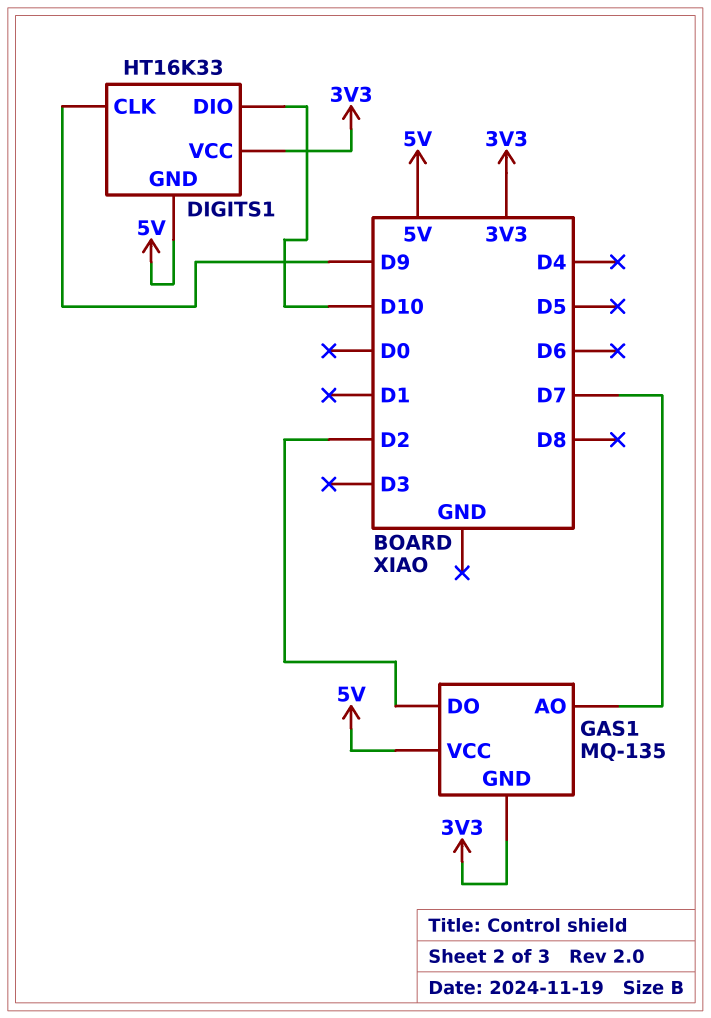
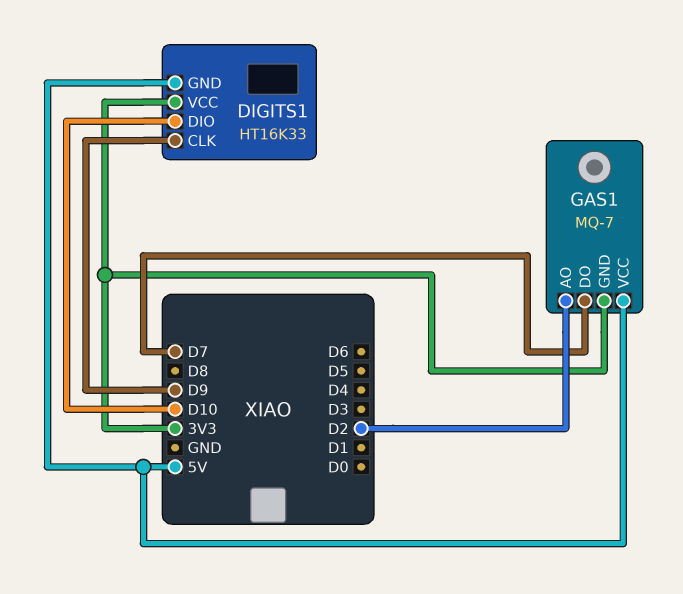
GAS1: MQ-135 -> MQ-7
GAS1 pin AO: D7 -> D2
GAS1 pin DO: D2 -> D7

